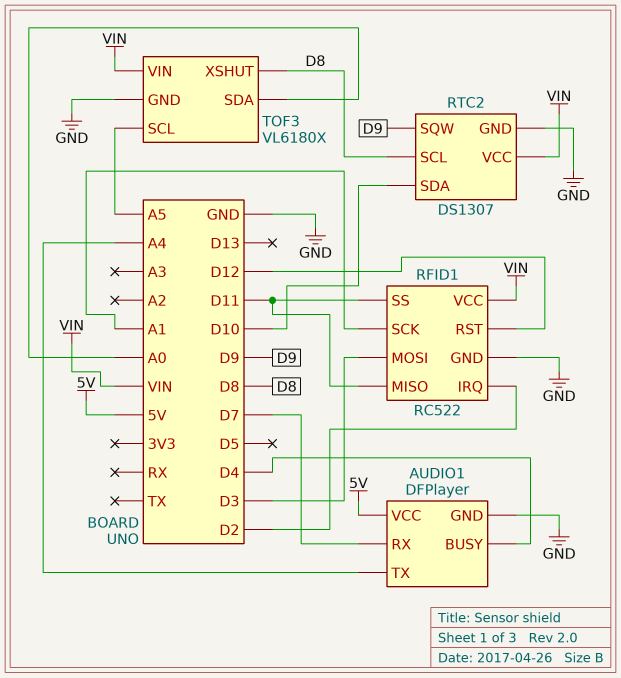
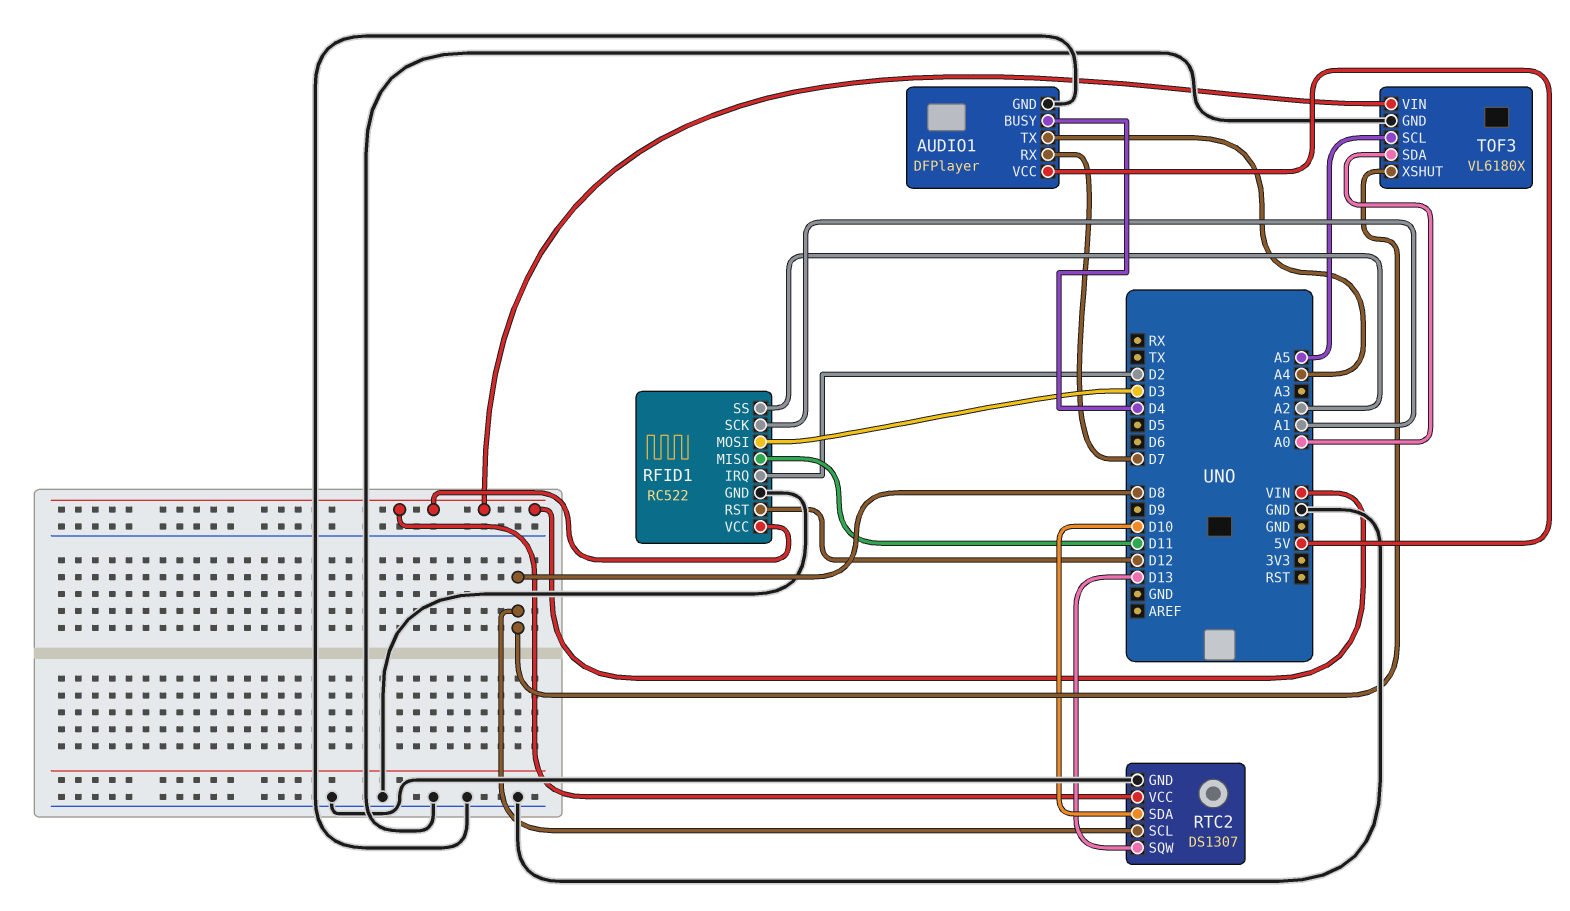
RFID1 pin SS: D11 -> A2
RTC2 pin SQW: D9 -> D13

